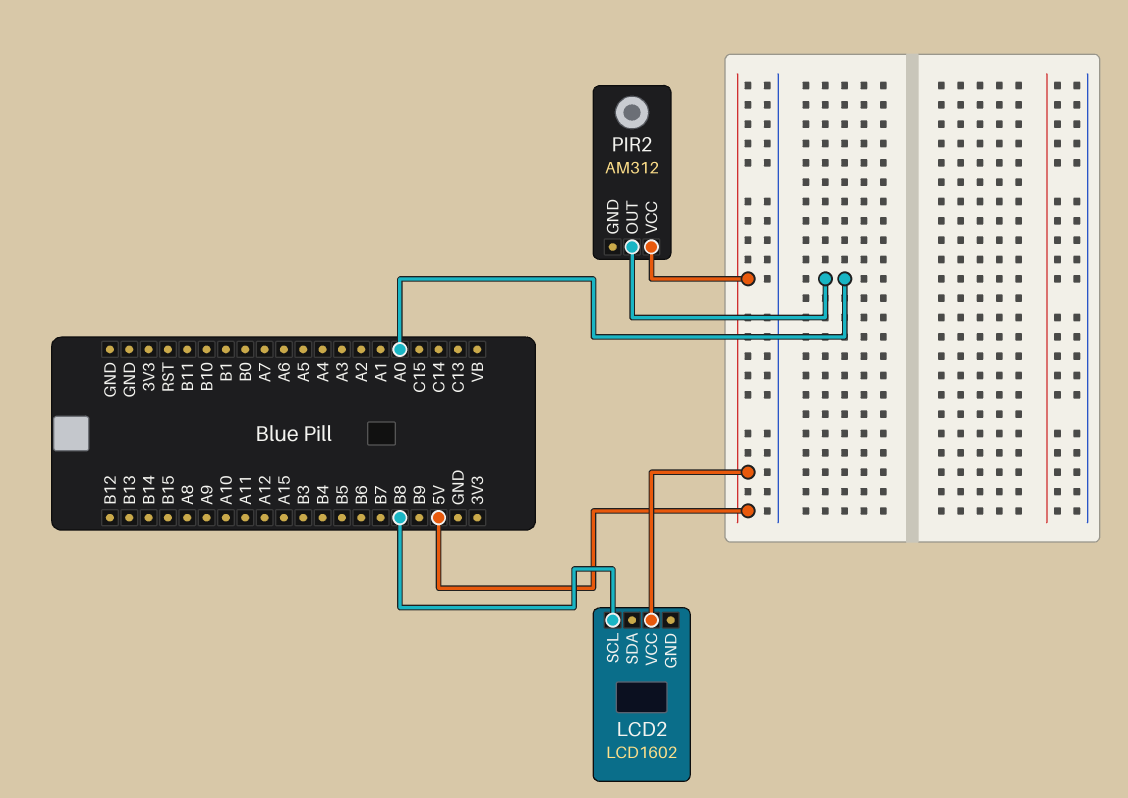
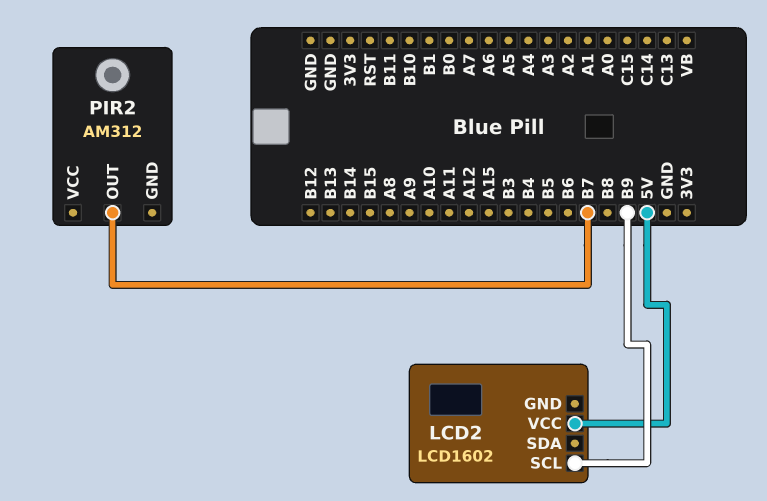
LCD2 pin SCL: B8 -> B9
PIR2 pin OUT: A0 -> B7
PIR2 pin VCC: 5V -> none

